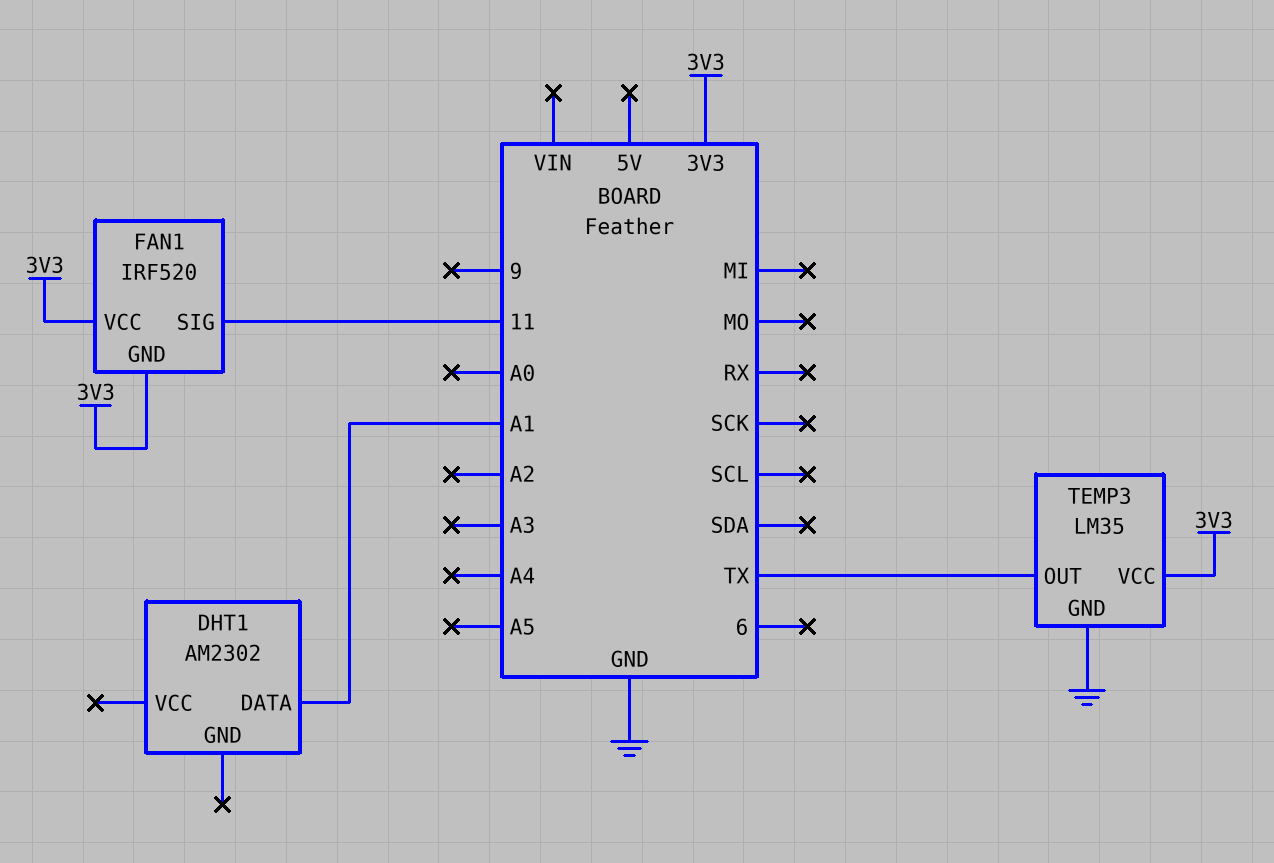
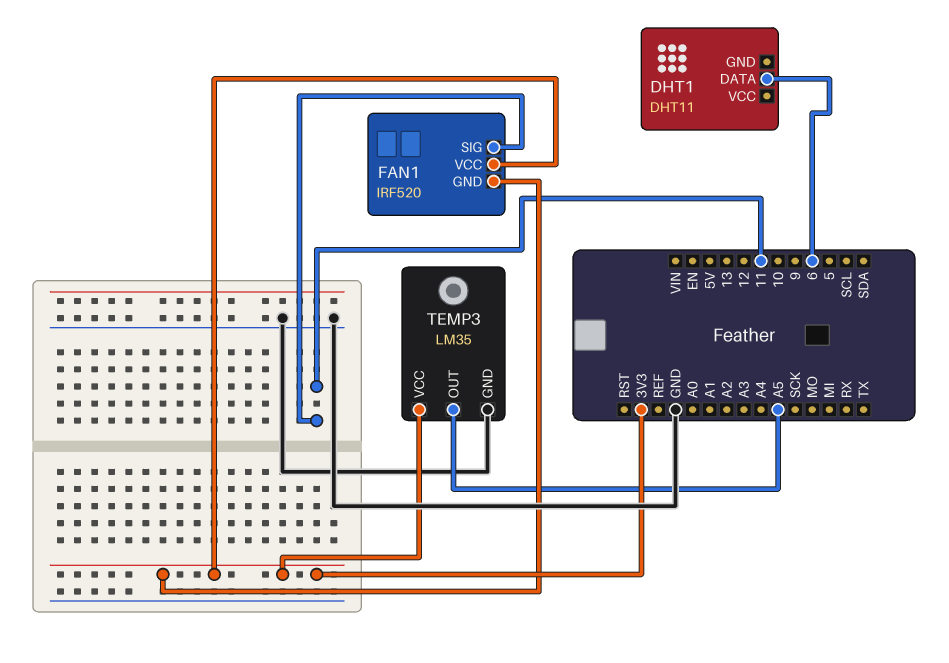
DHT1: AM2302 -> DHT11
DHT1 pin DATA: A1 -> 6
TEMP3 pin OUT: TX -> A5

